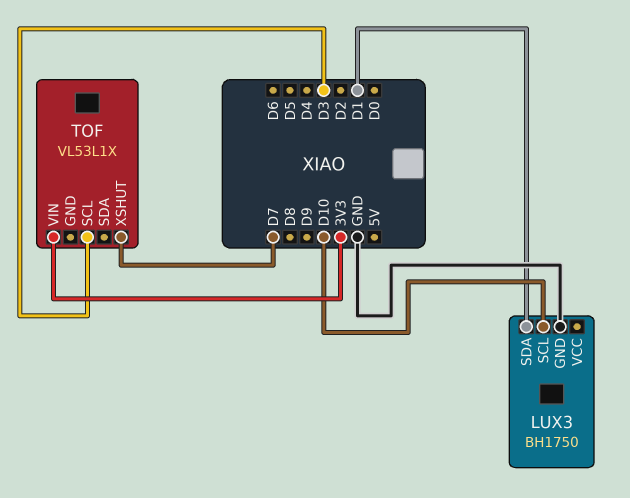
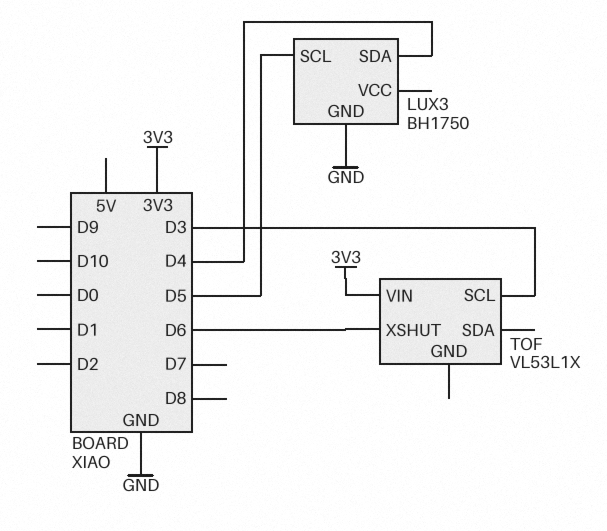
LUX3 pin SCL: D10 -> D5
LUX3 pin SDA: D1 -> D4
TOF pin XSHUT: D7 -> D6

